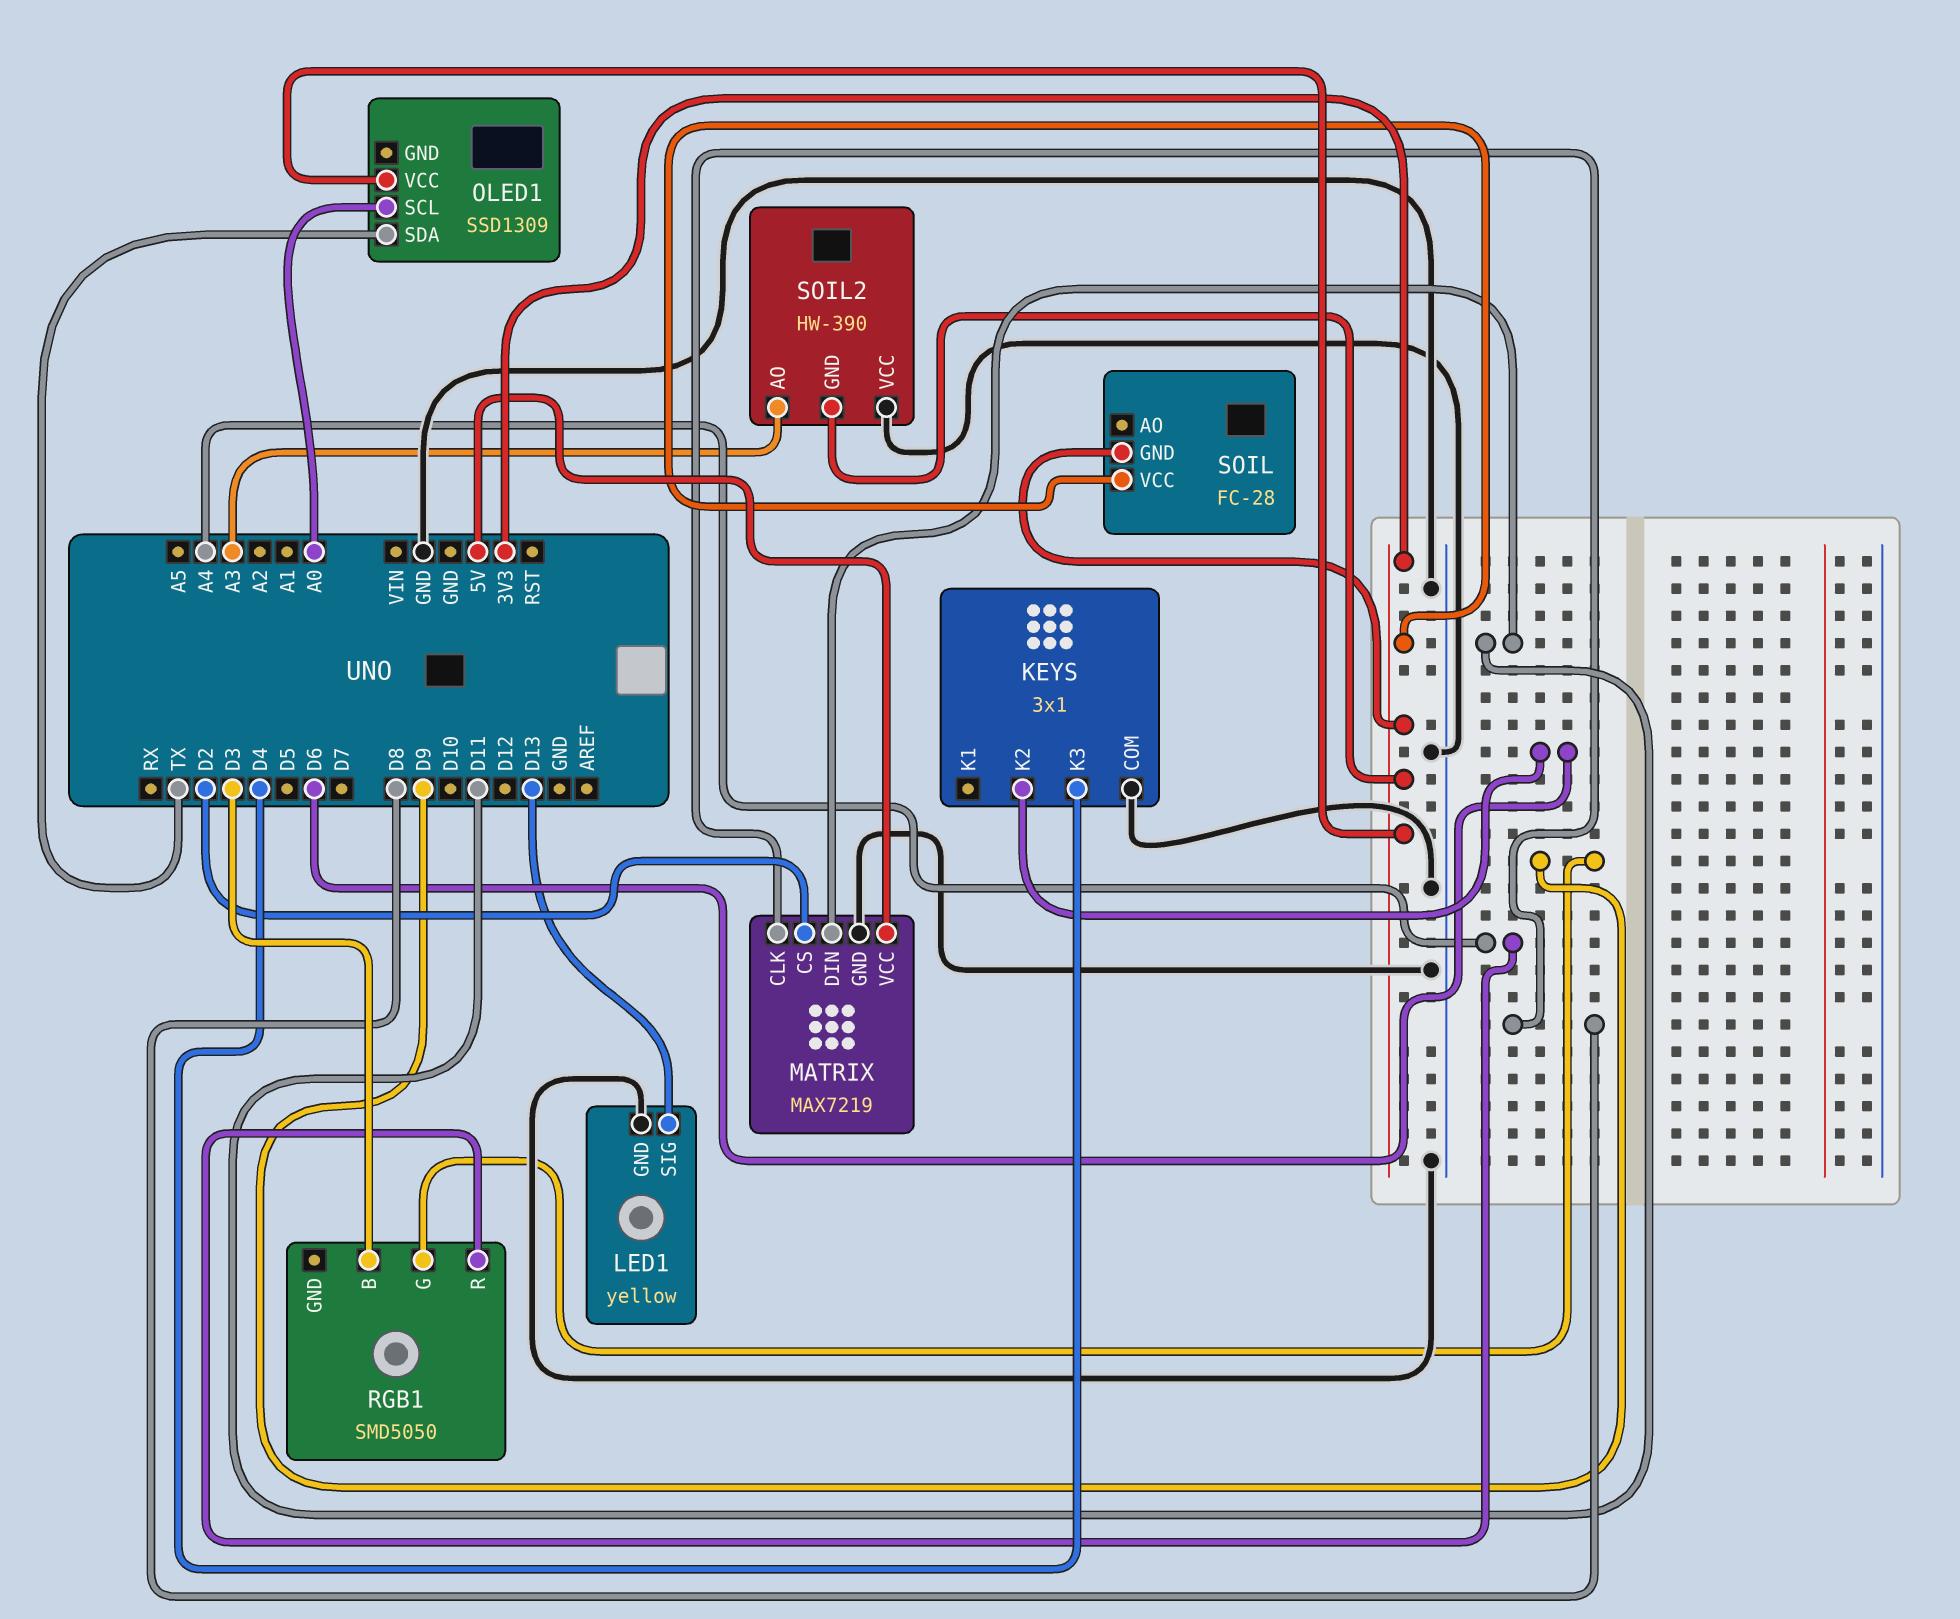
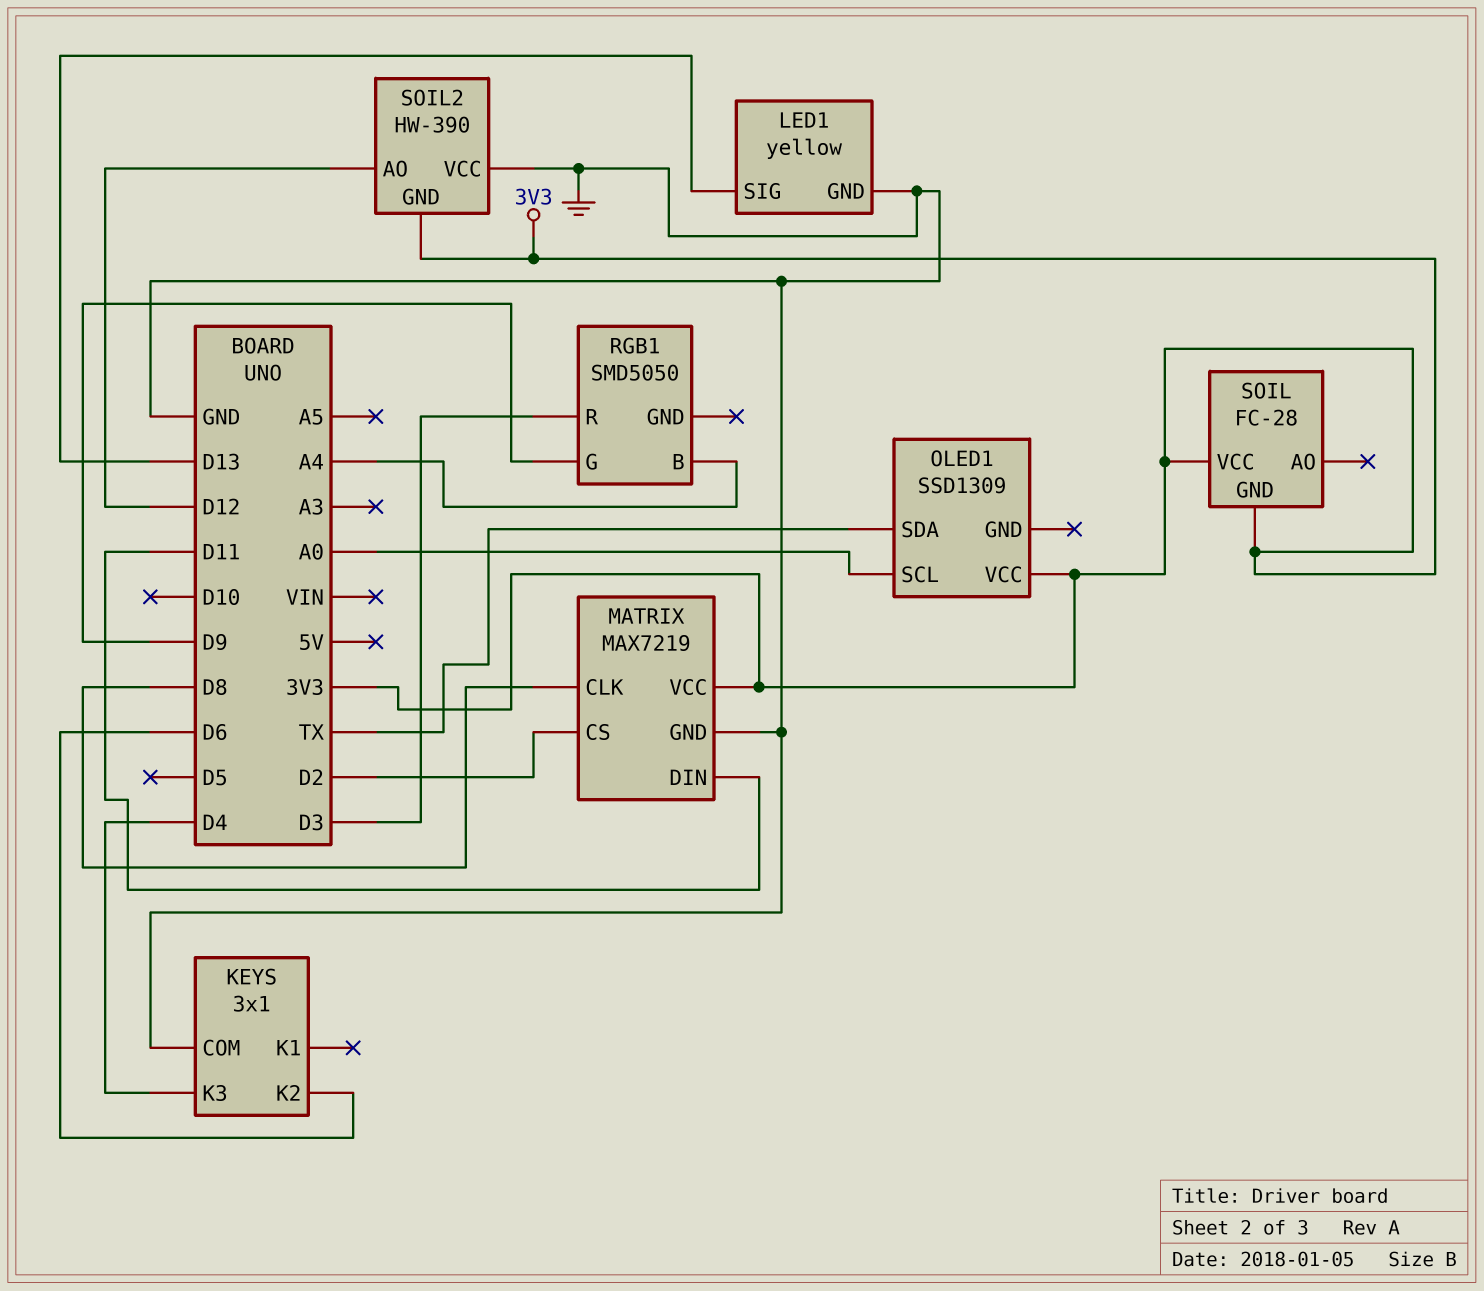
MATRIX pin VCC: 5V -> 3V3
RGB1 pin B: D3 -> A4
RGB1 pin R: A4 -> D3
SOIL2 pin AO: A3 -> D12

